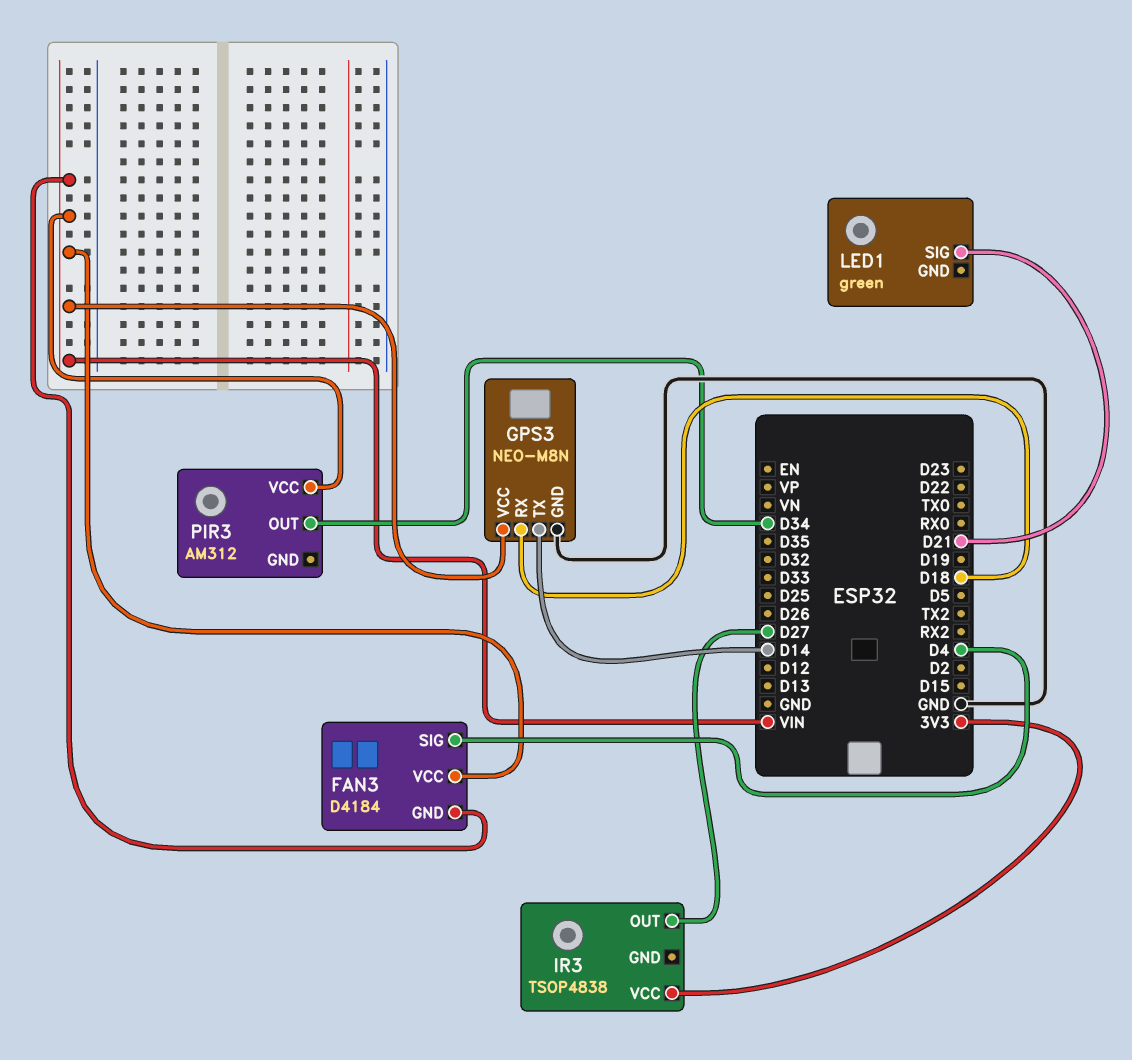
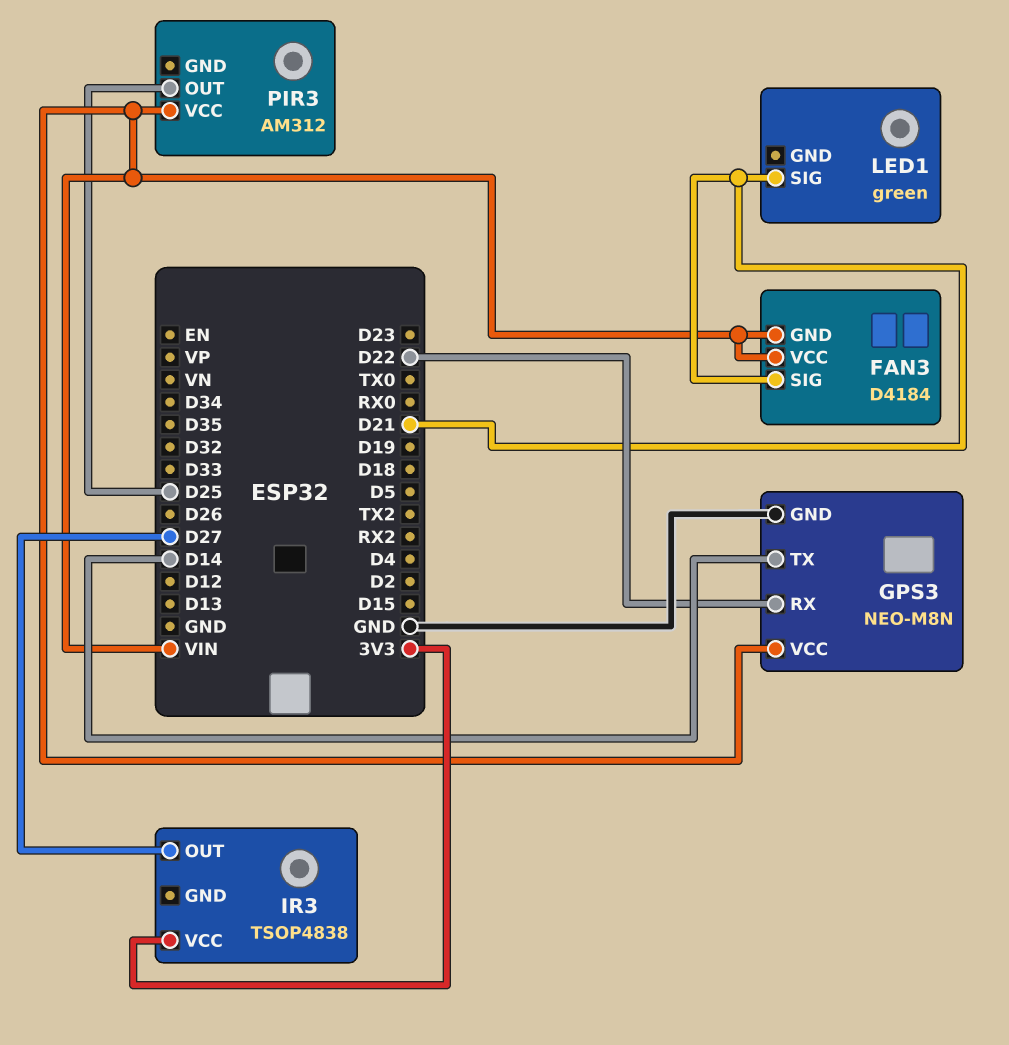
FAN3 pin SIG: D4 -> D21
GPS3 pin RX: D18 -> D22
PIR3 pin OUT: D34 -> D25

